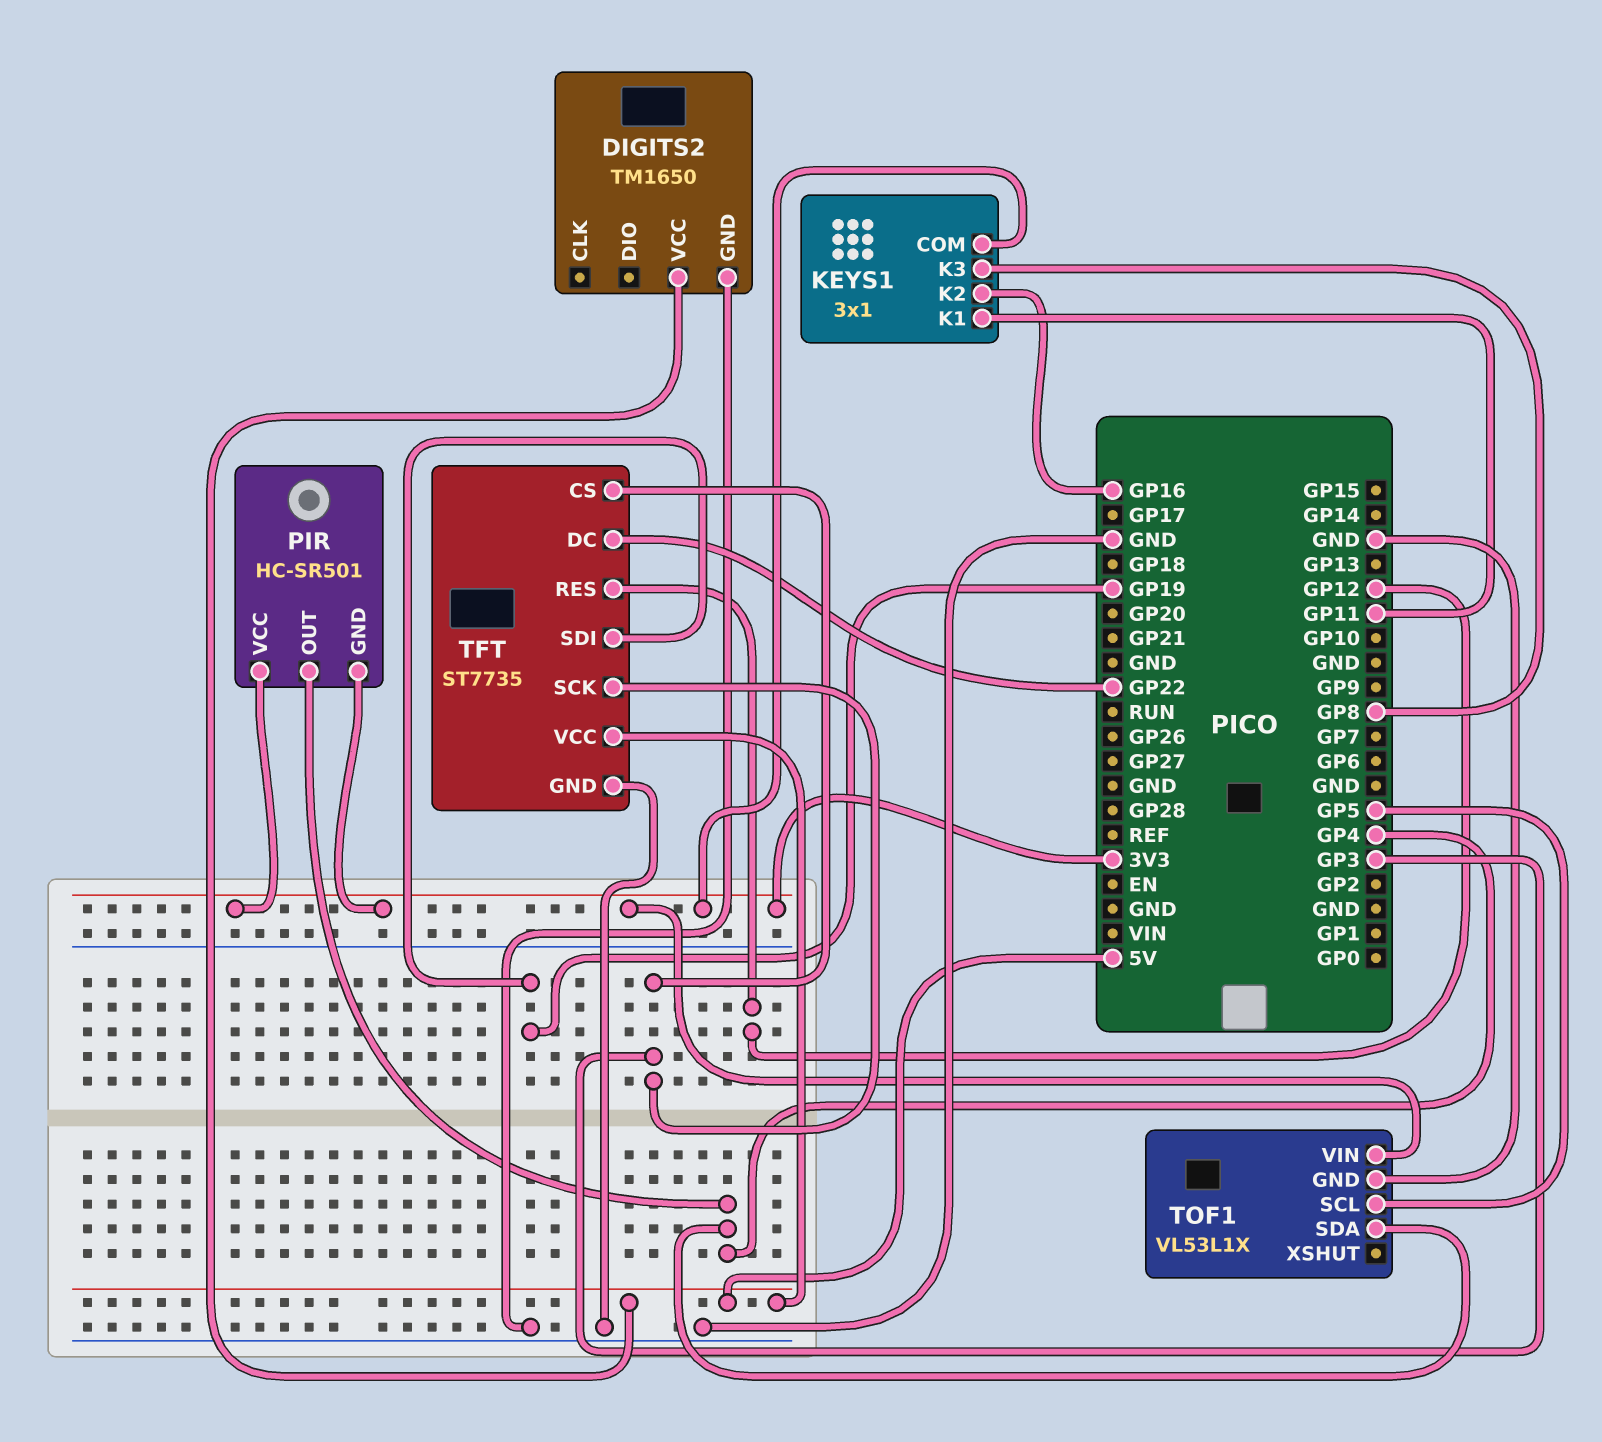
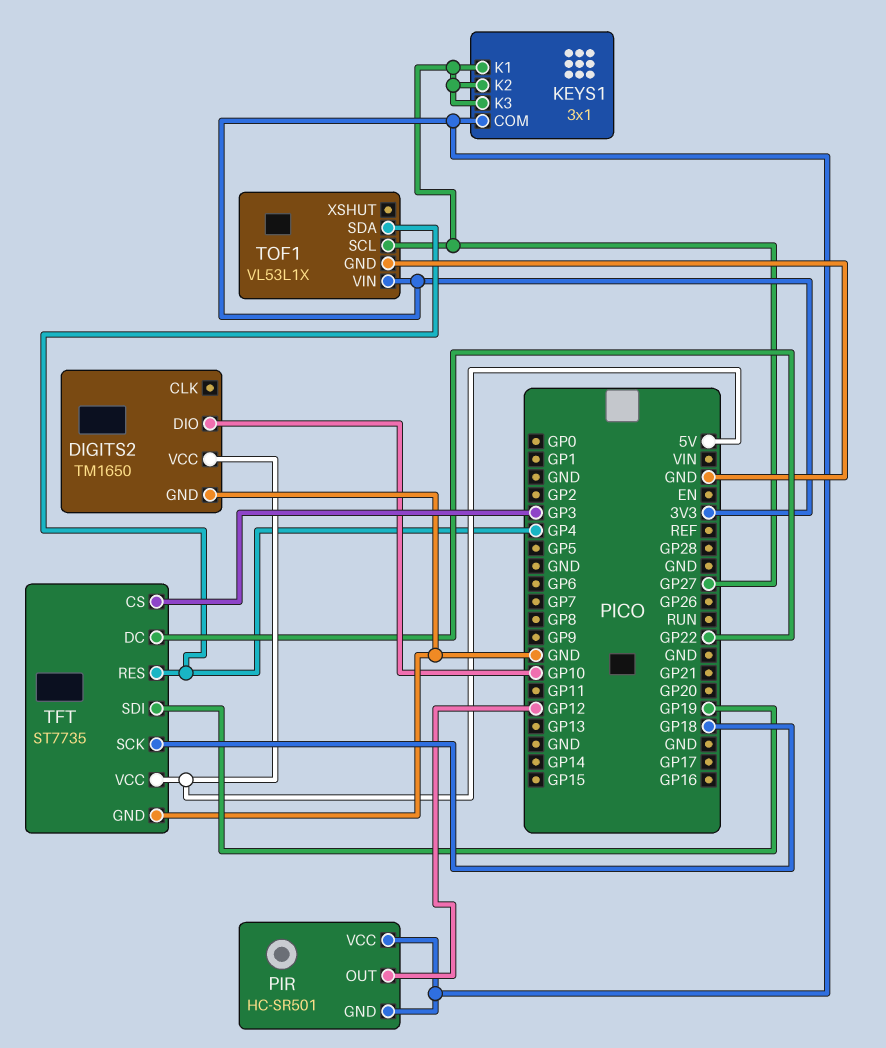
DIGITS2 pin DIO: none -> GP10
KEYS1 pin K1: GP11 -> GP27
KEYS1 pin K2: GP16 -> GP27
KEYS1 pin K3: GP8 -> GP27
PIR pin OUT: GP4 -> GP12
TFT pin RES: GP12 -> GP4
TFT pin SCK: GP3 -> GP18
TOF1 pin SCL: GP5 -> GP27

